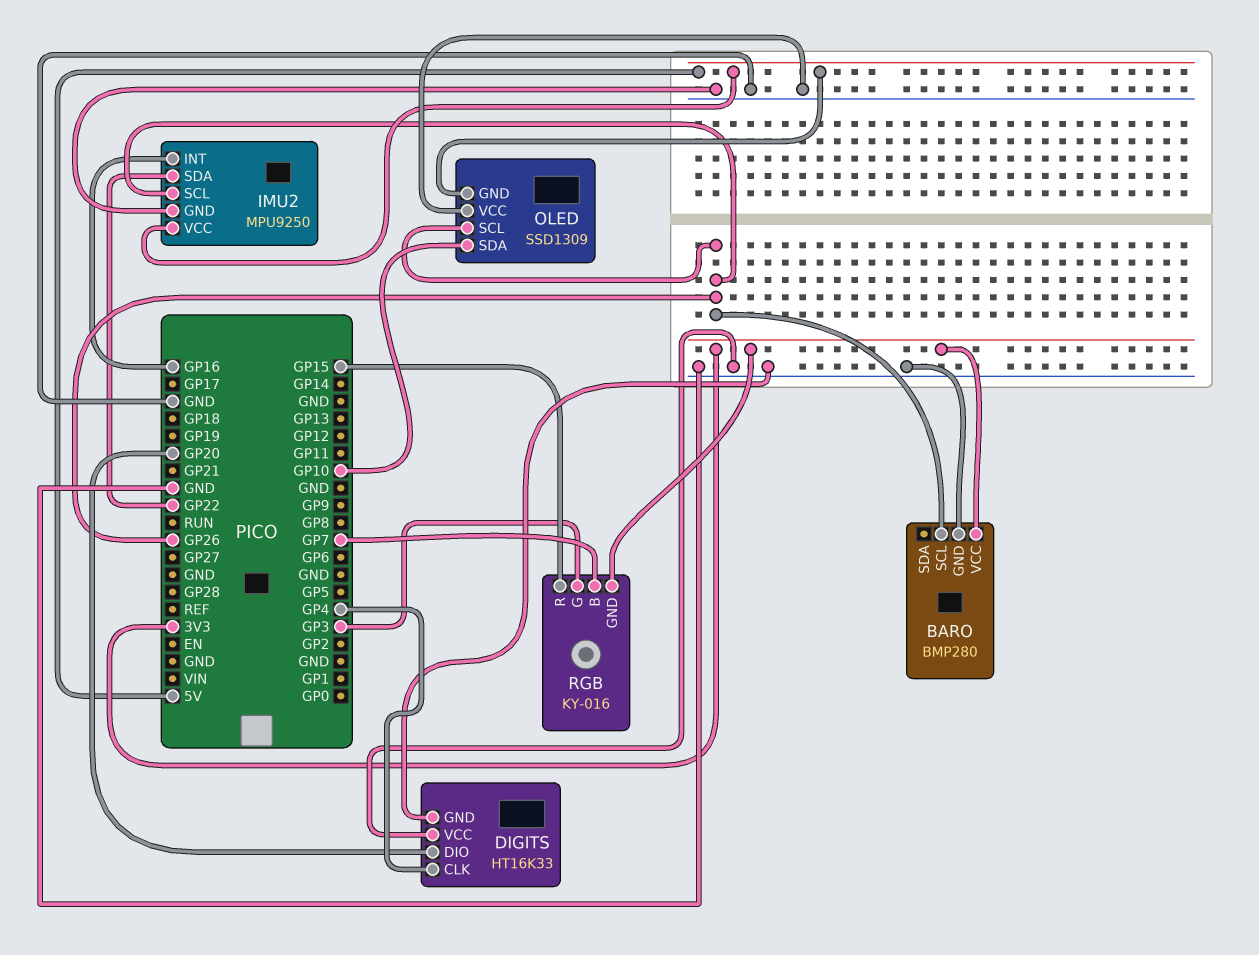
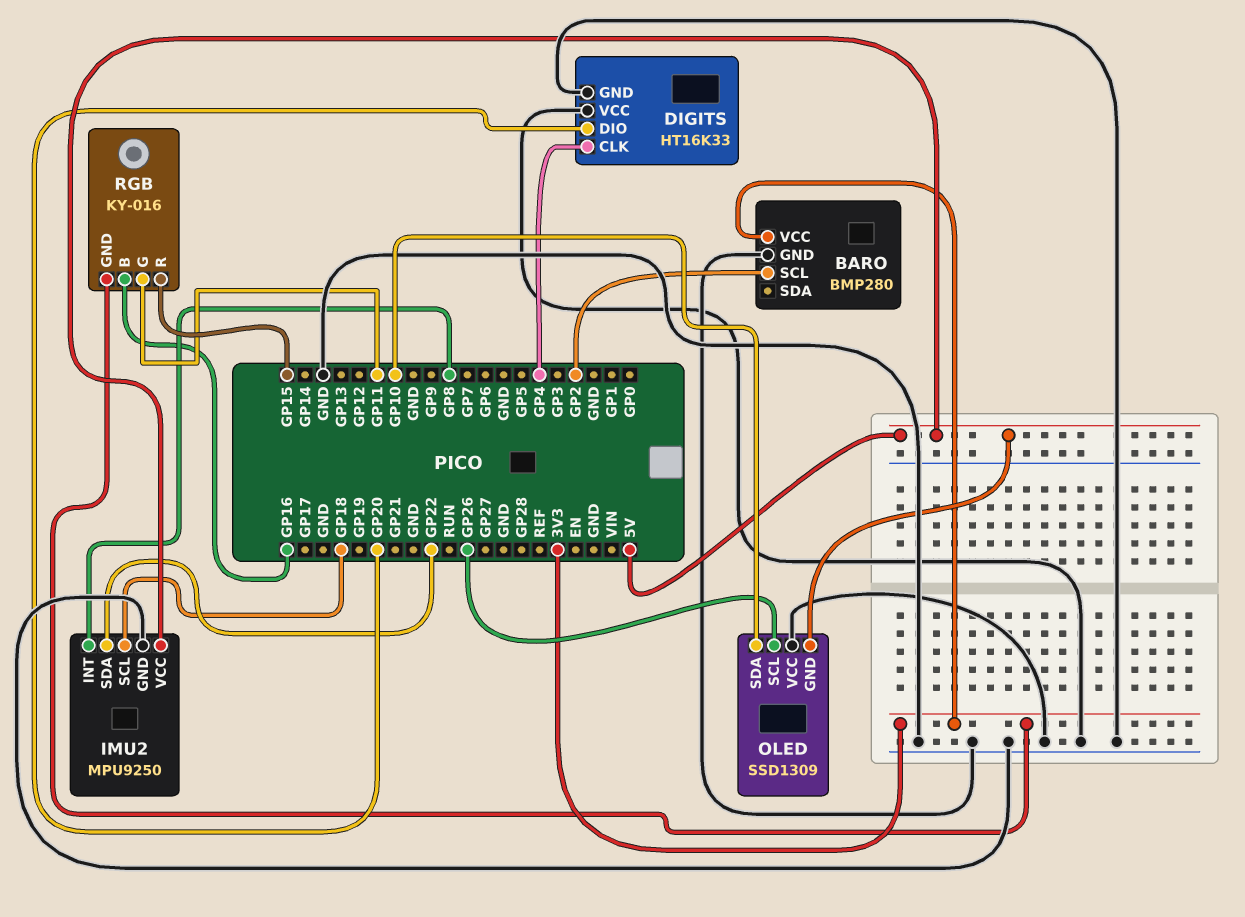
BARO pin SCL: GP26 -> GP2
IMU2 pin INT: GP16 -> GP8
IMU2 pin SCL: GP26 -> GP18
RGB pin B: GP7 -> GP16
RGB pin G: GP3 -> GP11

